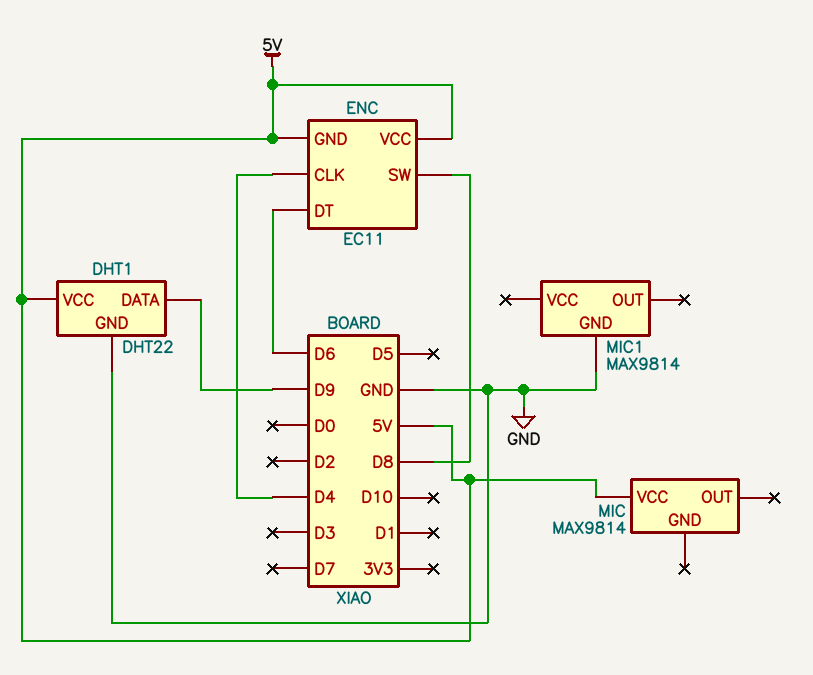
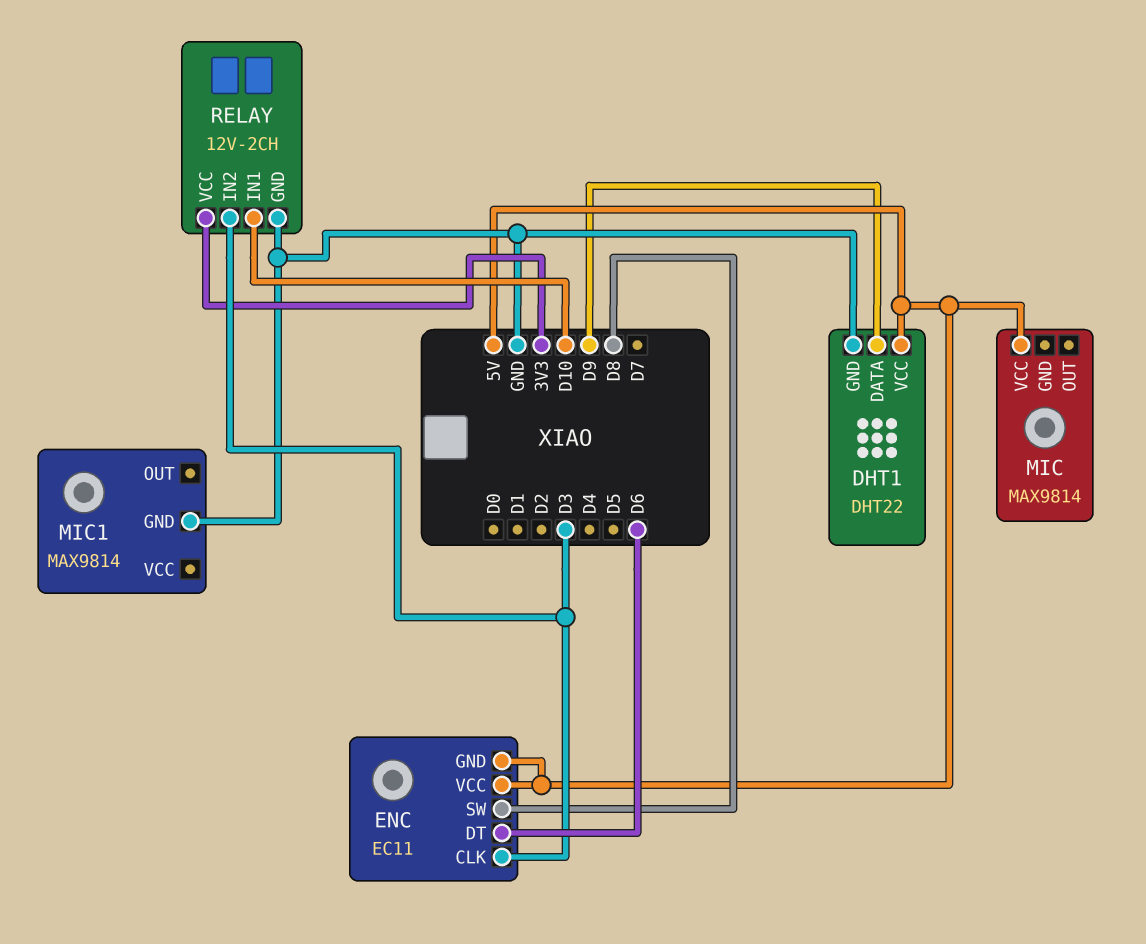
ENC pin CLK: D4 -> D3
RELAY: none -> 12V-2CH
RELAY pin GND: none -> GND
RELAY pin IN1: none -> D10
RELAY pin IN2: none -> D3
RELAY pin VCC: none -> 3V3

